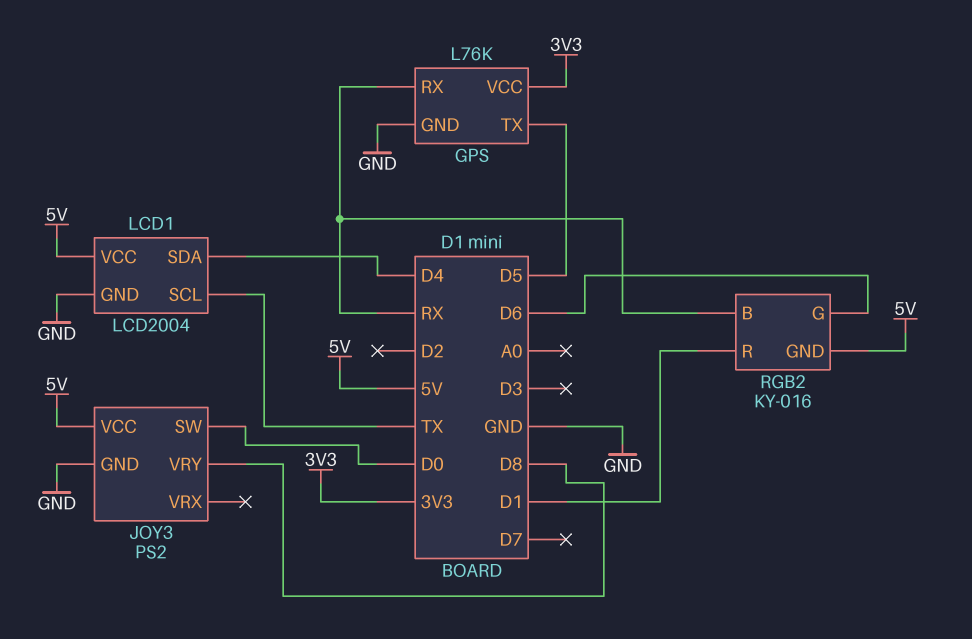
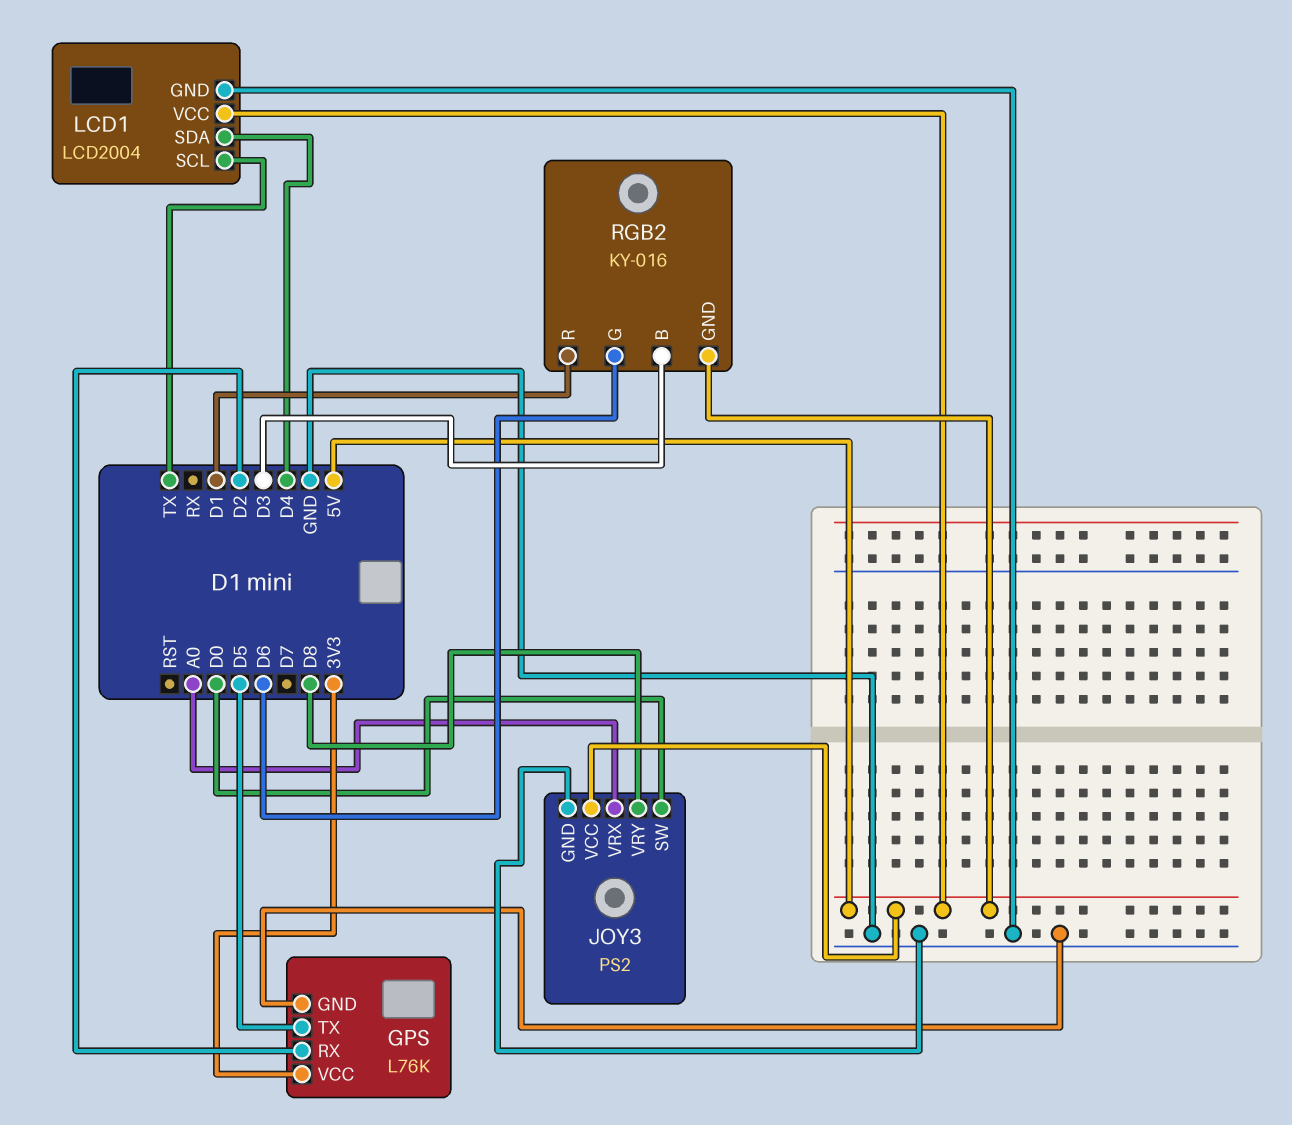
GPS pin RX: RX -> D2
JOY3 pin VRX: none -> A0
RGB2 pin B: RX -> D3

